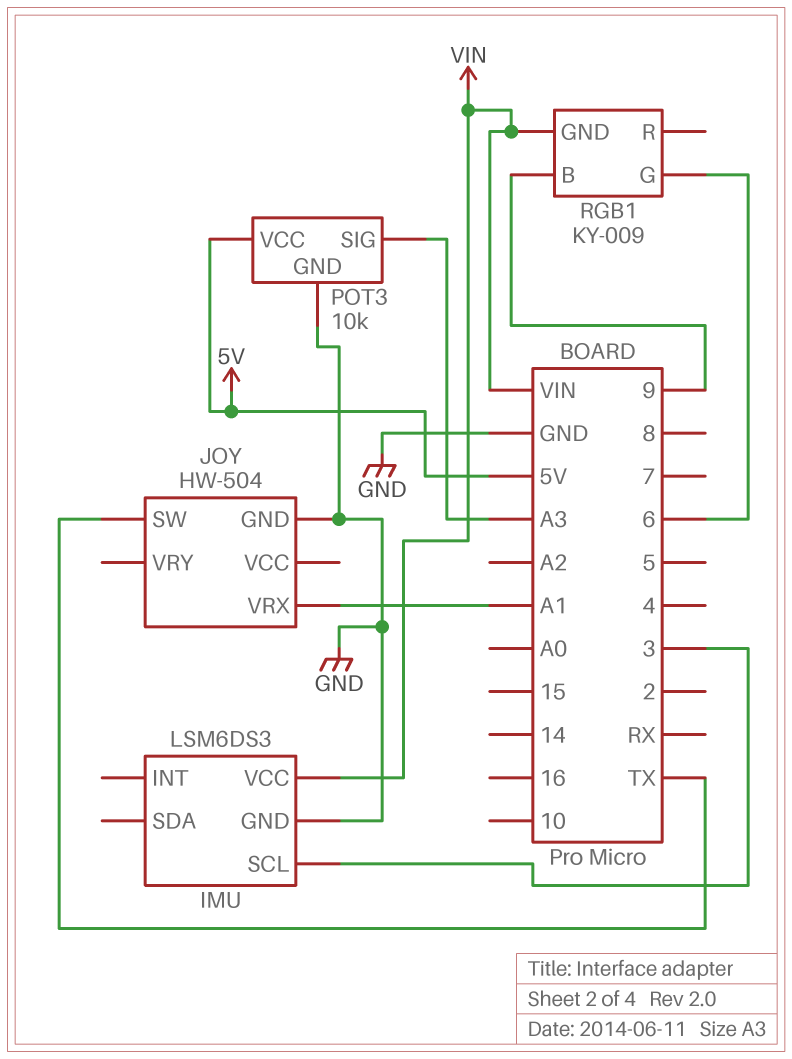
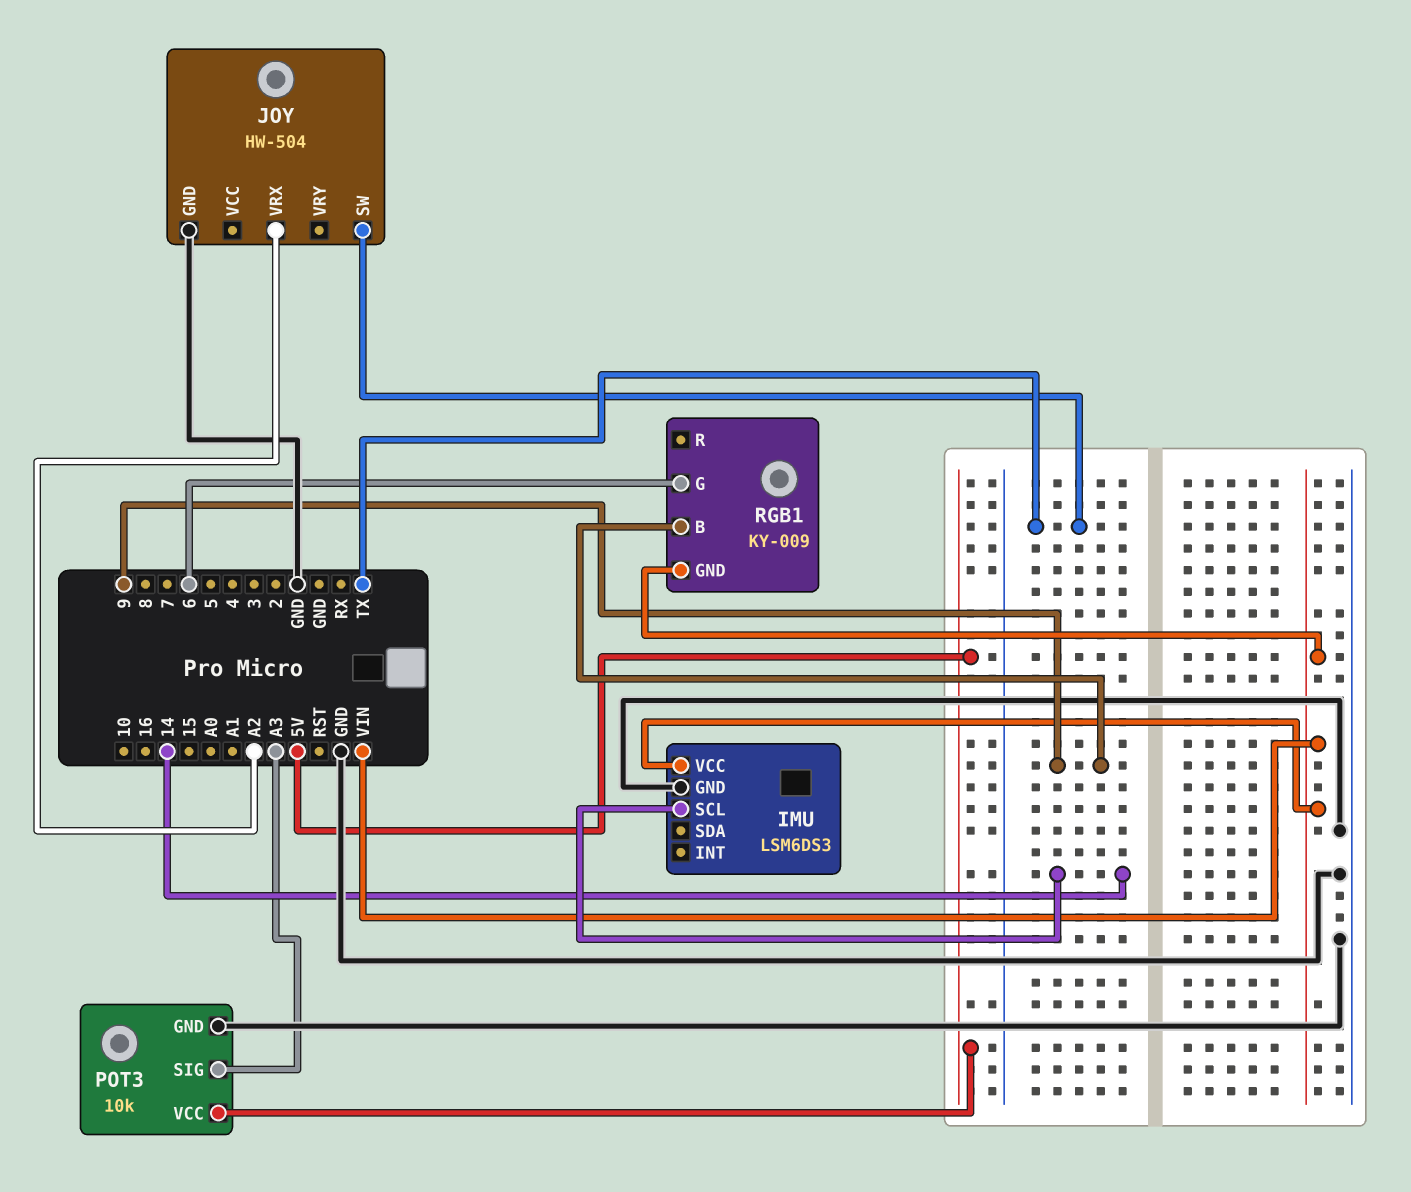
IMU pin SCL: 3 -> 14
JOY pin VRX: A1 -> A2

